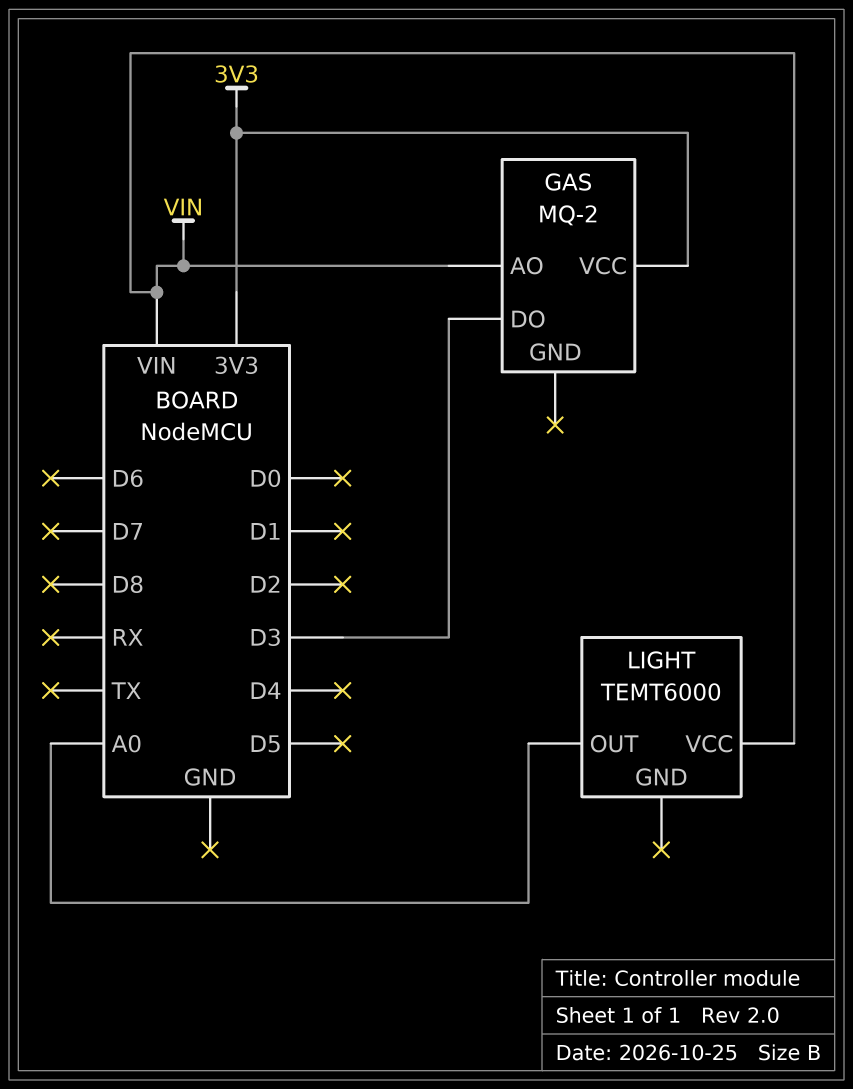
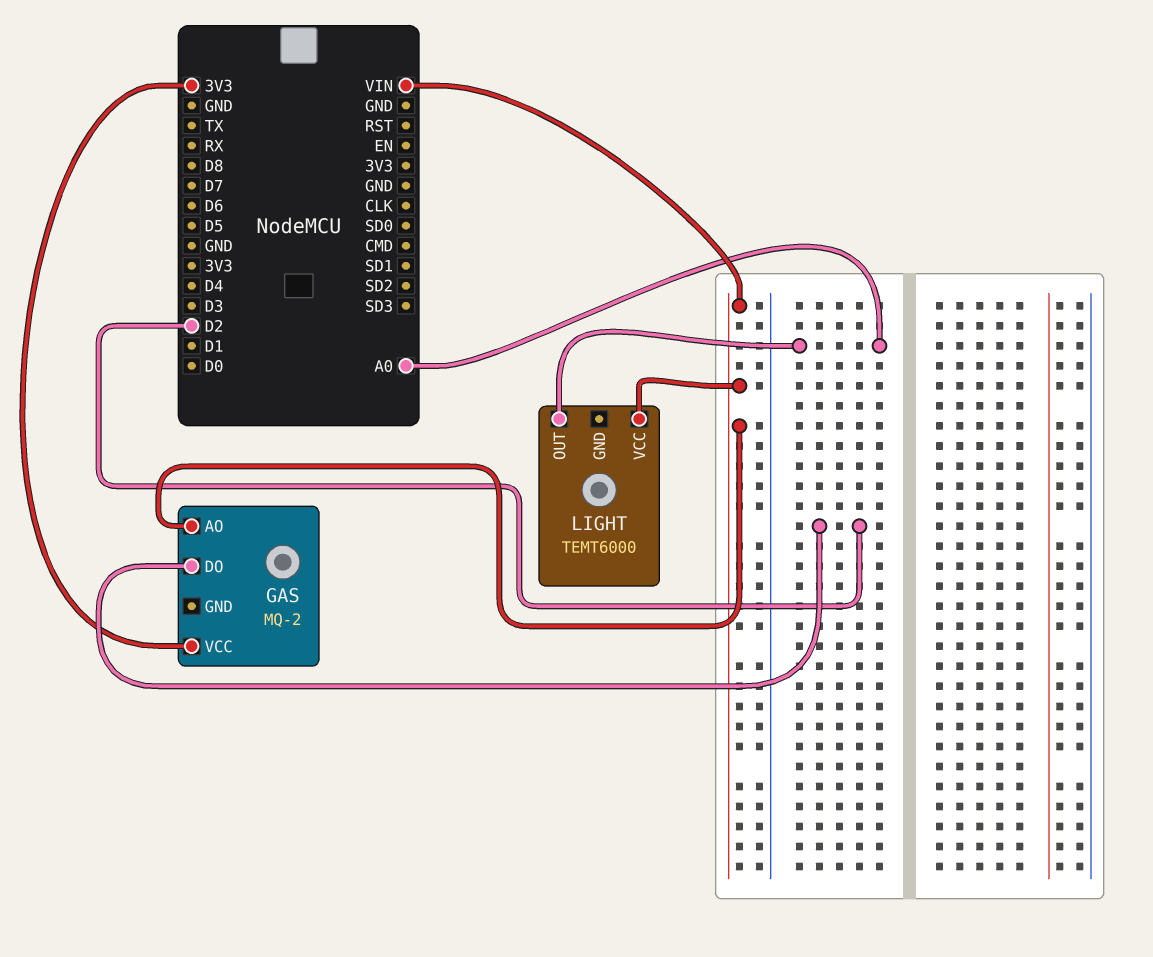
GAS pin DO: D3 -> D2

